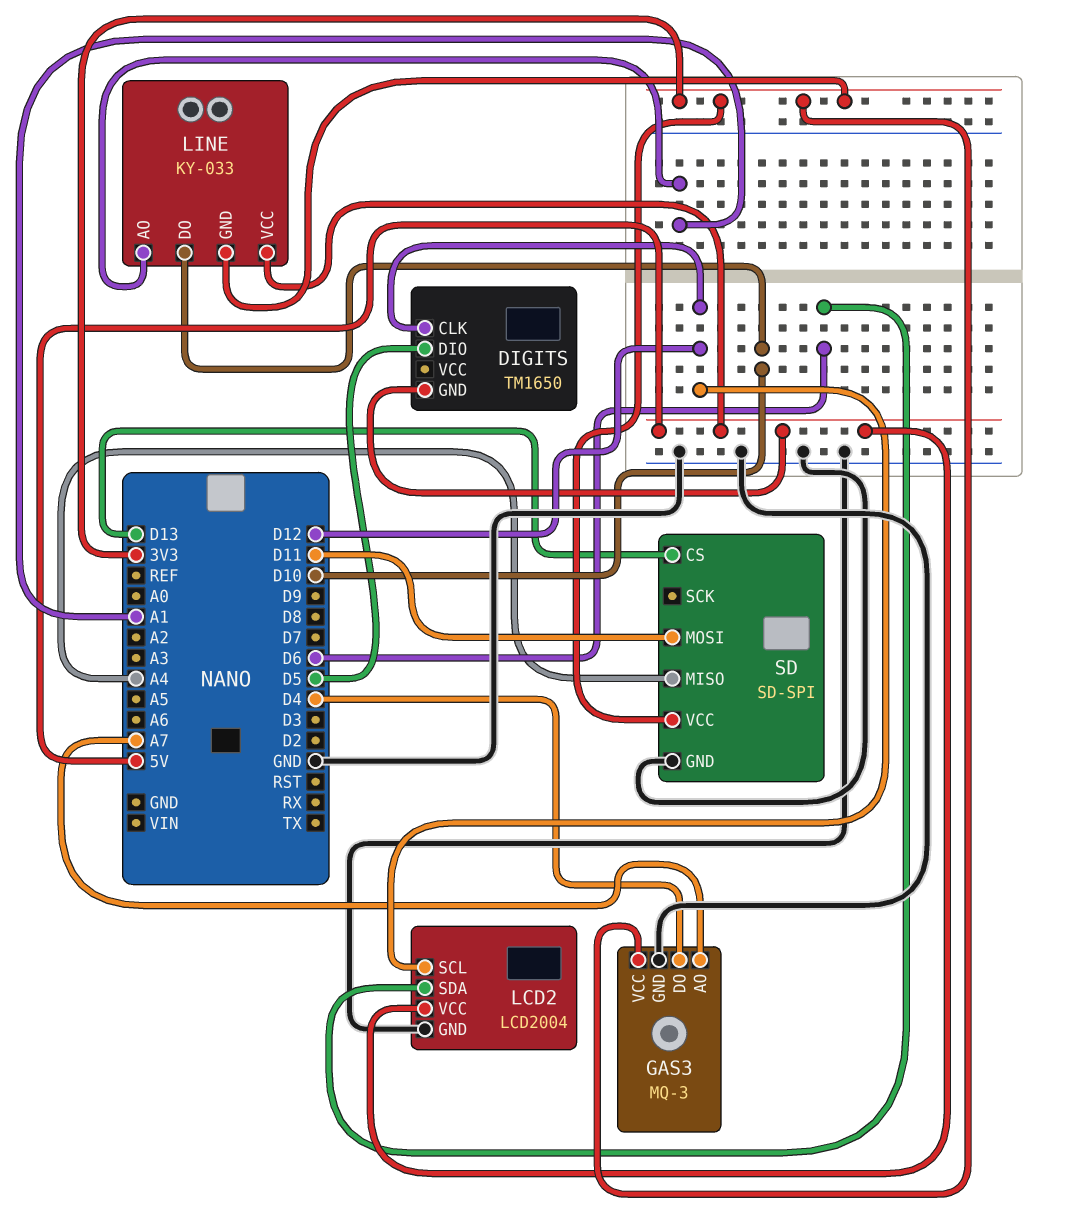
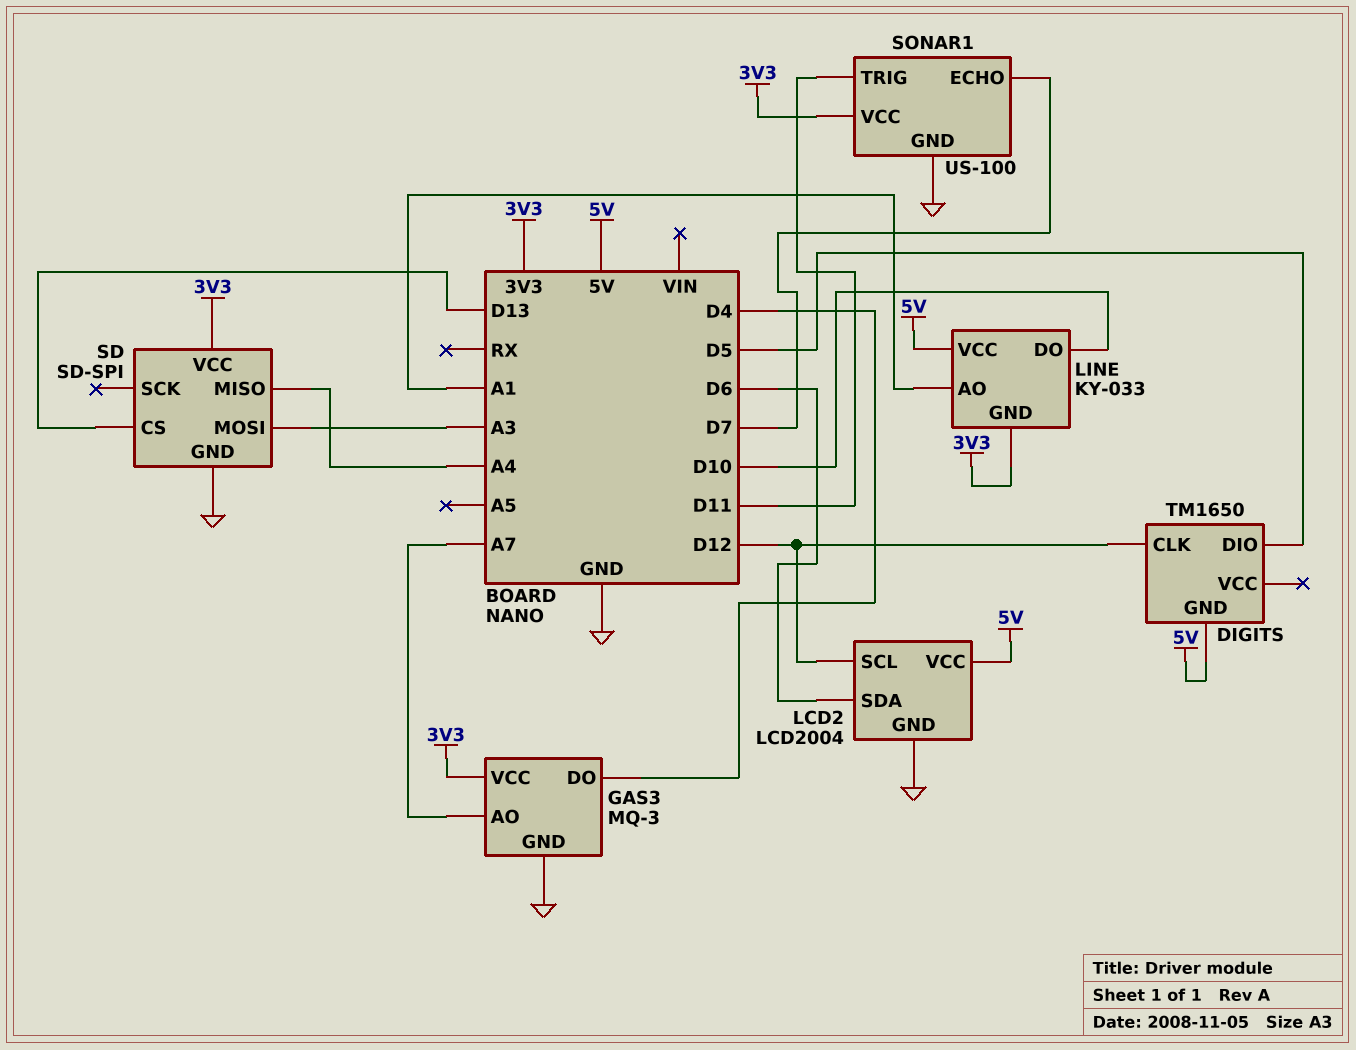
SD pin MOSI: D11 -> A3
SONAR1: none -> US-100
SONAR1 pin ECHO: none -> D7
SONAR1 pin GND: none -> GND
SONAR1 pin TRIG: none -> D11
SONAR1 pin VCC: none -> 3V3

